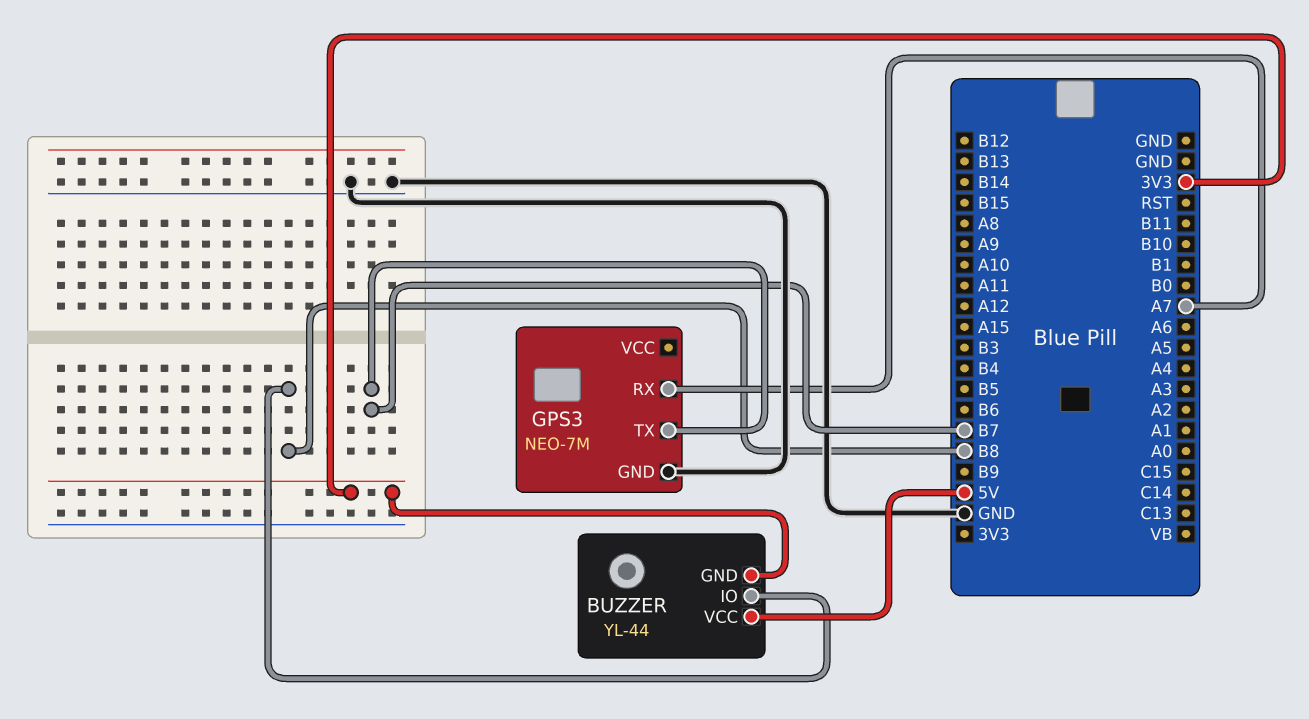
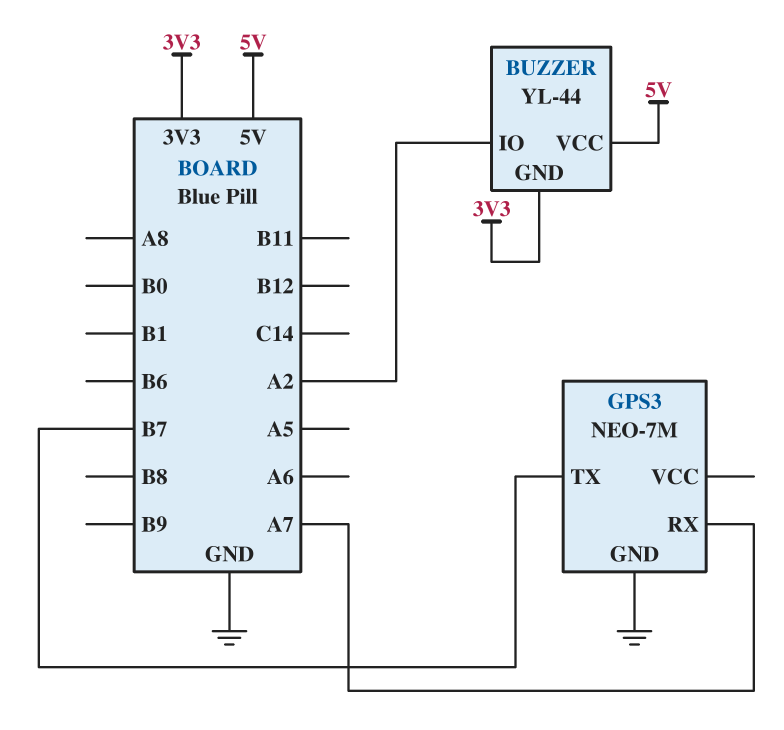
BUZZER pin IO: B8 -> A2

